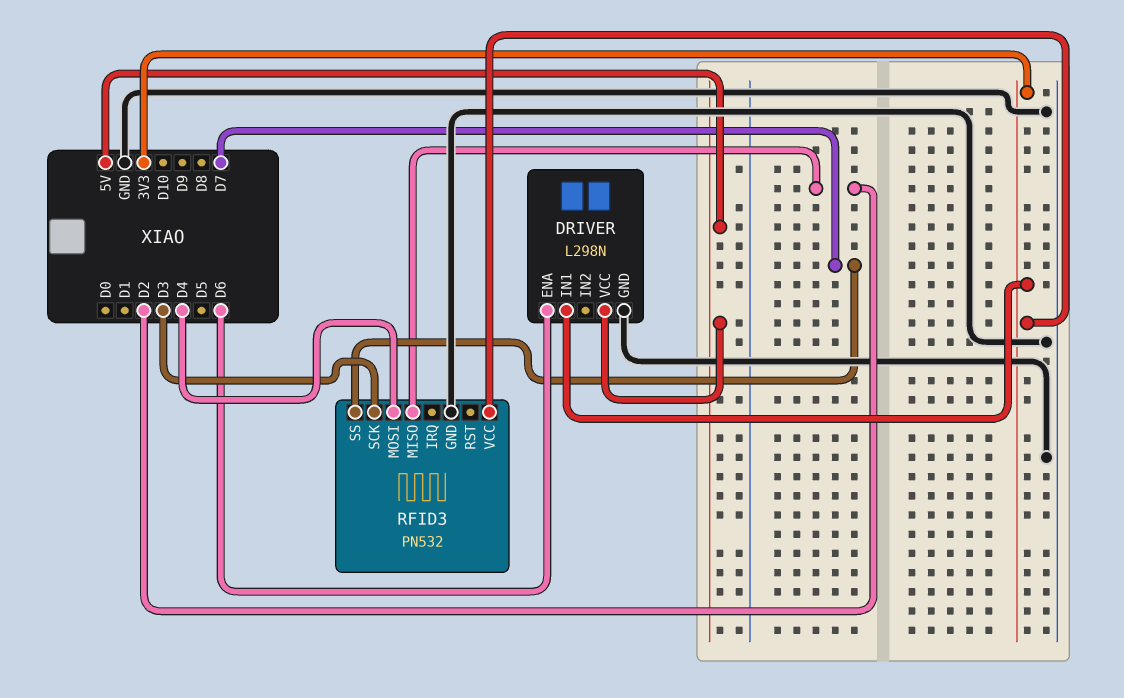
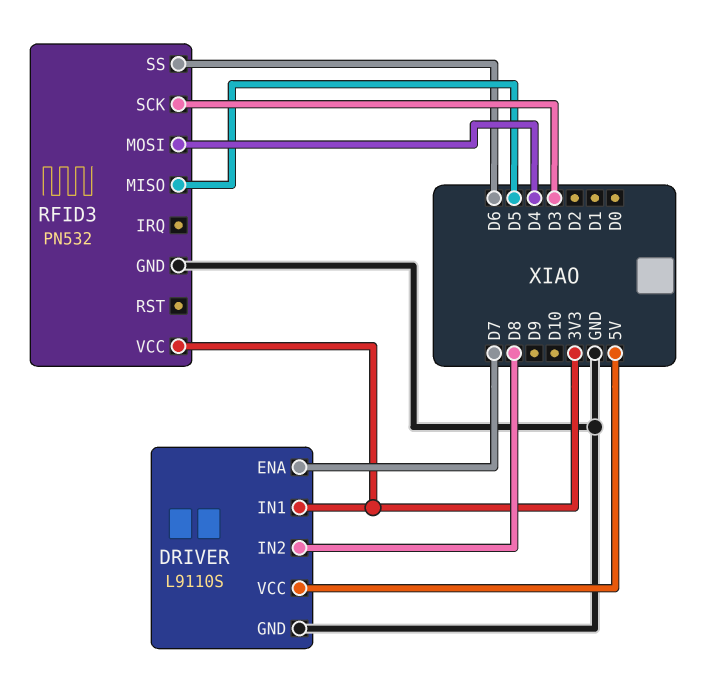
DRIVER: L298N -> L9110S
DRIVER pin ENA: D6 -> D7
DRIVER pin IN2: none -> D8
RFID3 pin MISO: D2 -> D5
RFID3 pin SS: D7 -> D6

